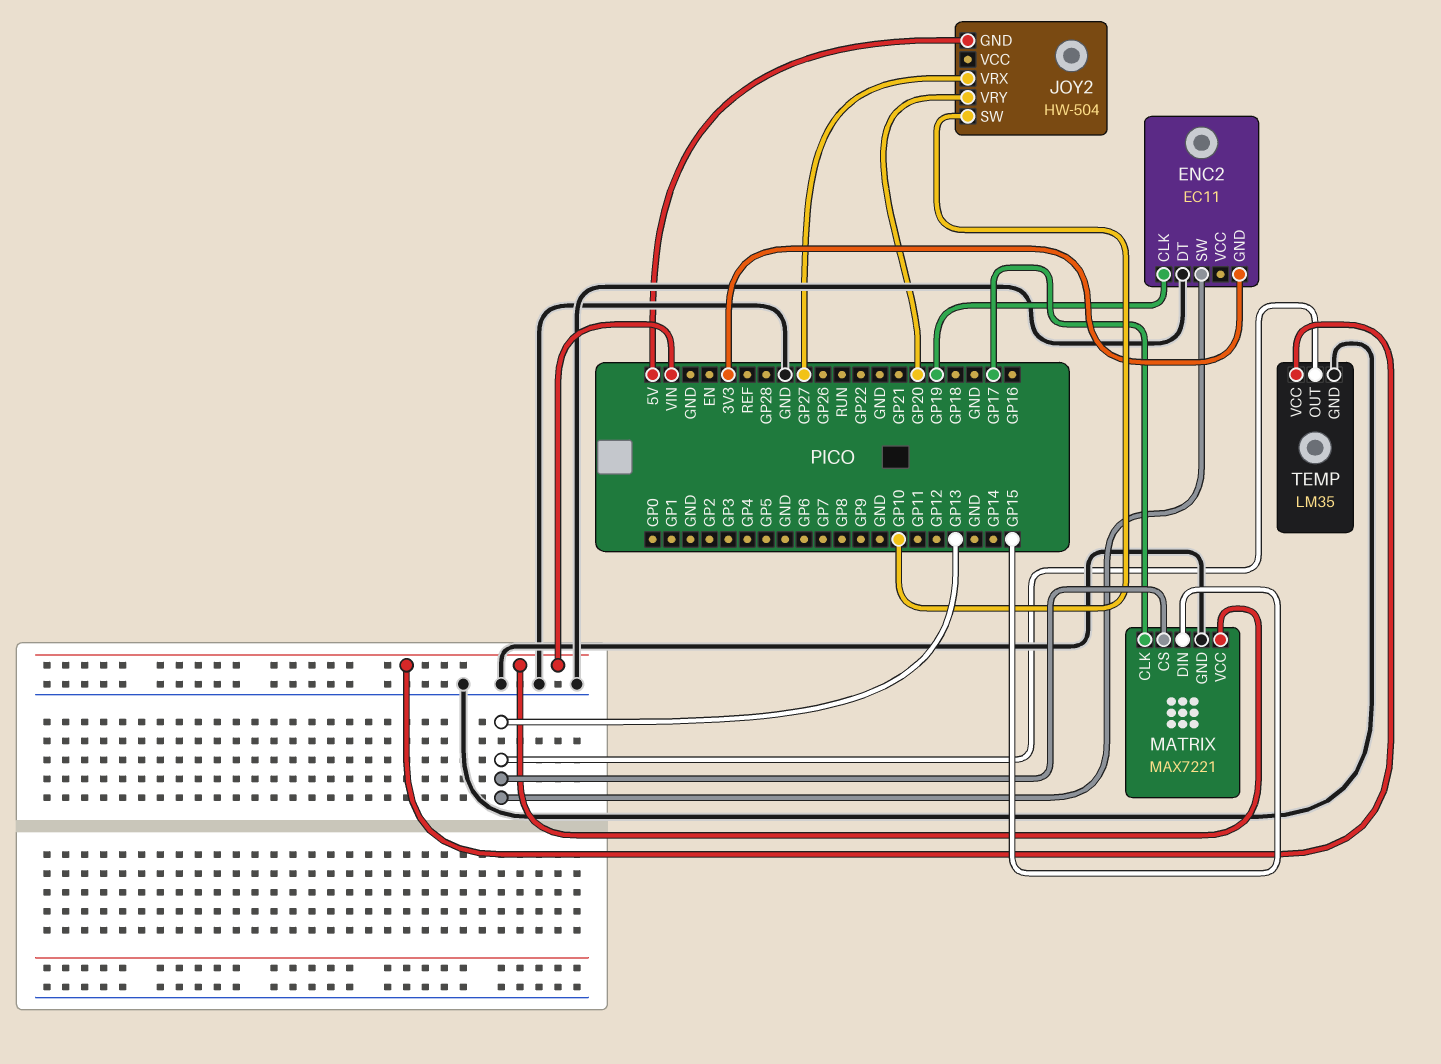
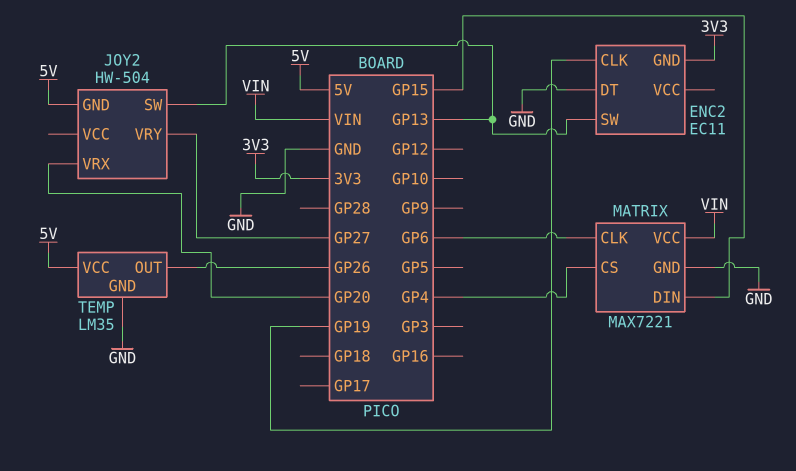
JOY2 pin SW: GP10 -> GP13
JOY2 pin VRX: GP27 -> GP20
JOY2 pin VRY: GP20 -> GP27
MATRIX pin CLK: GP17 -> GP6
MATRIX pin CS: GP13 -> GP4
TEMP pin OUT: GP13 -> GP26
TEMP pin VCC: VIN -> 5V

